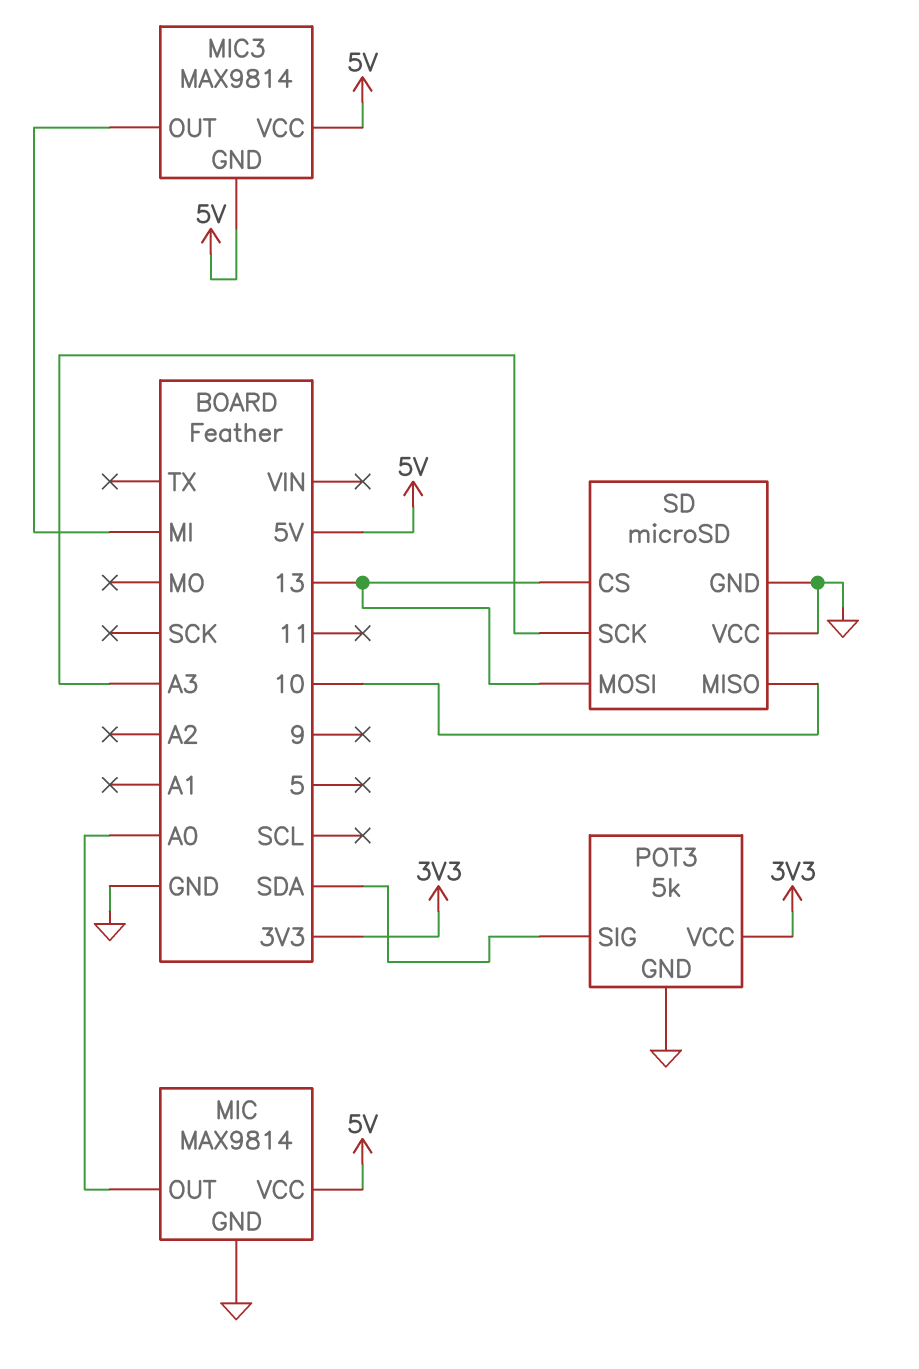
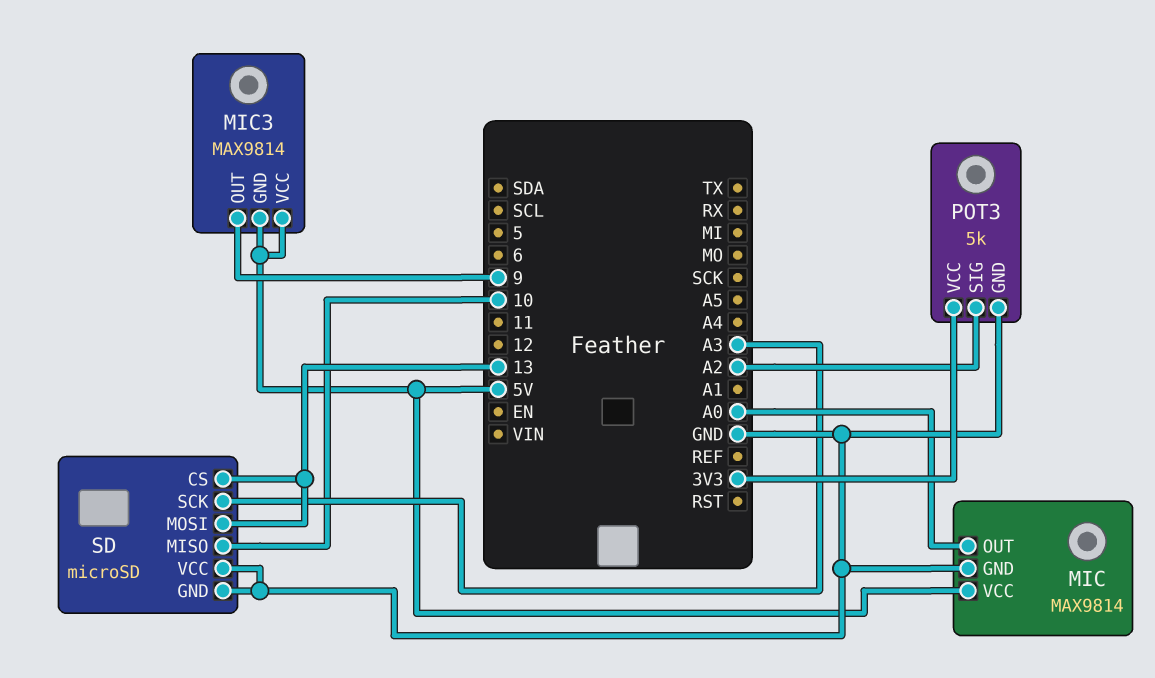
MIC3 pin OUT: MI -> 9
POT3 pin SIG: SDA -> A2

